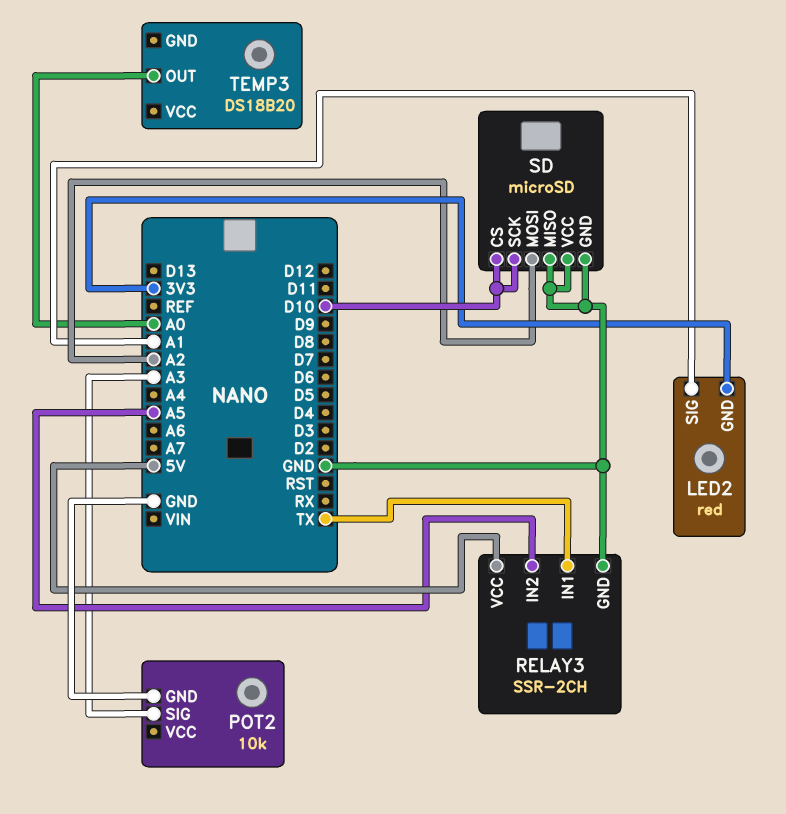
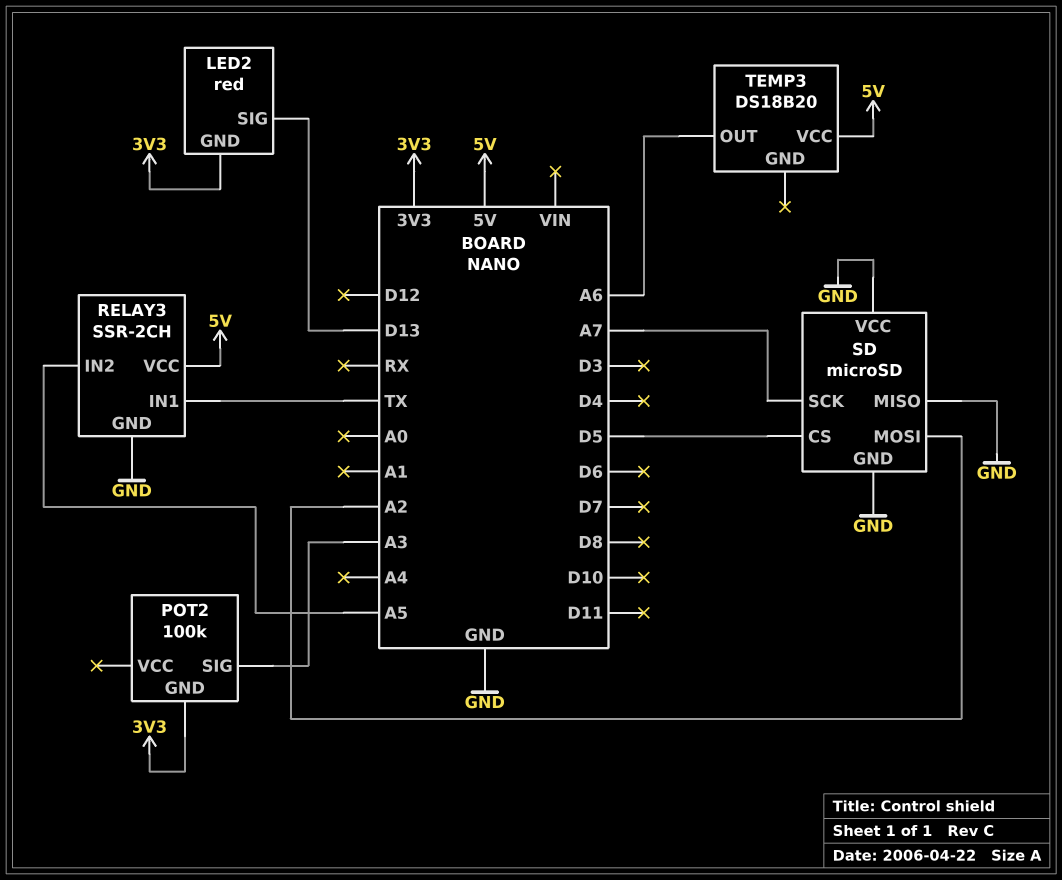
LED2 pin SIG: A1 -> D13
POT2: 10k -> 100k
POT2 pin GND: GND -> 3V3
SD pin CS: D10 -> D5
SD pin SCK: D10 -> A7
TEMP3 pin OUT: A0 -> A6
TEMP3 pin VCC: none -> 5V

